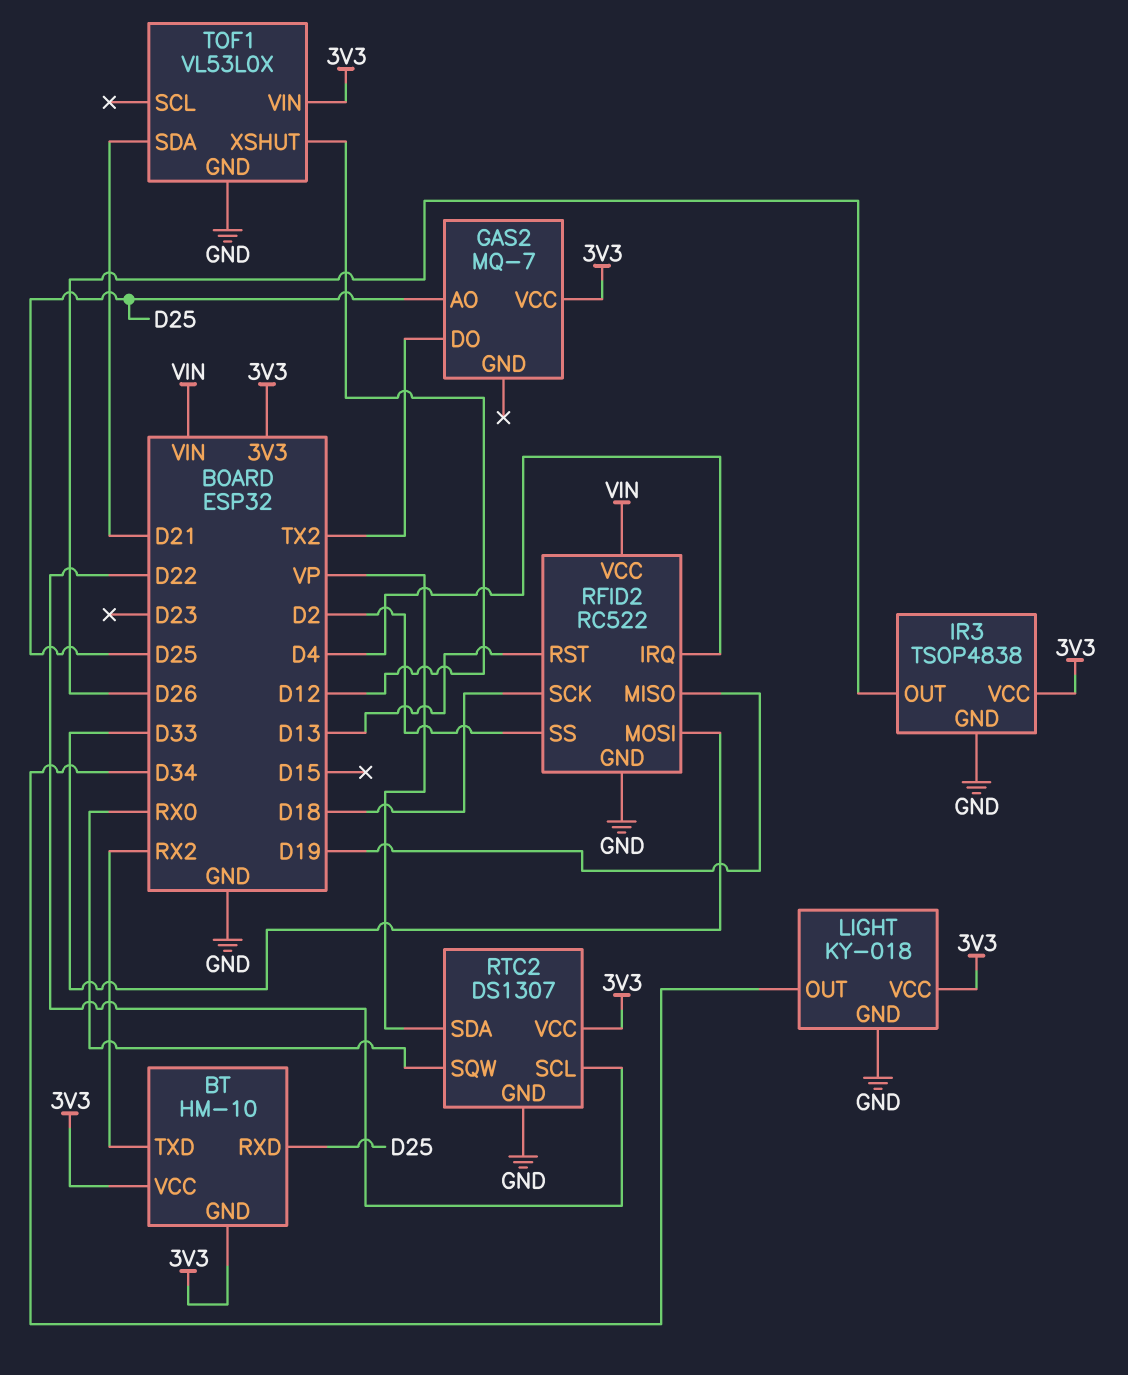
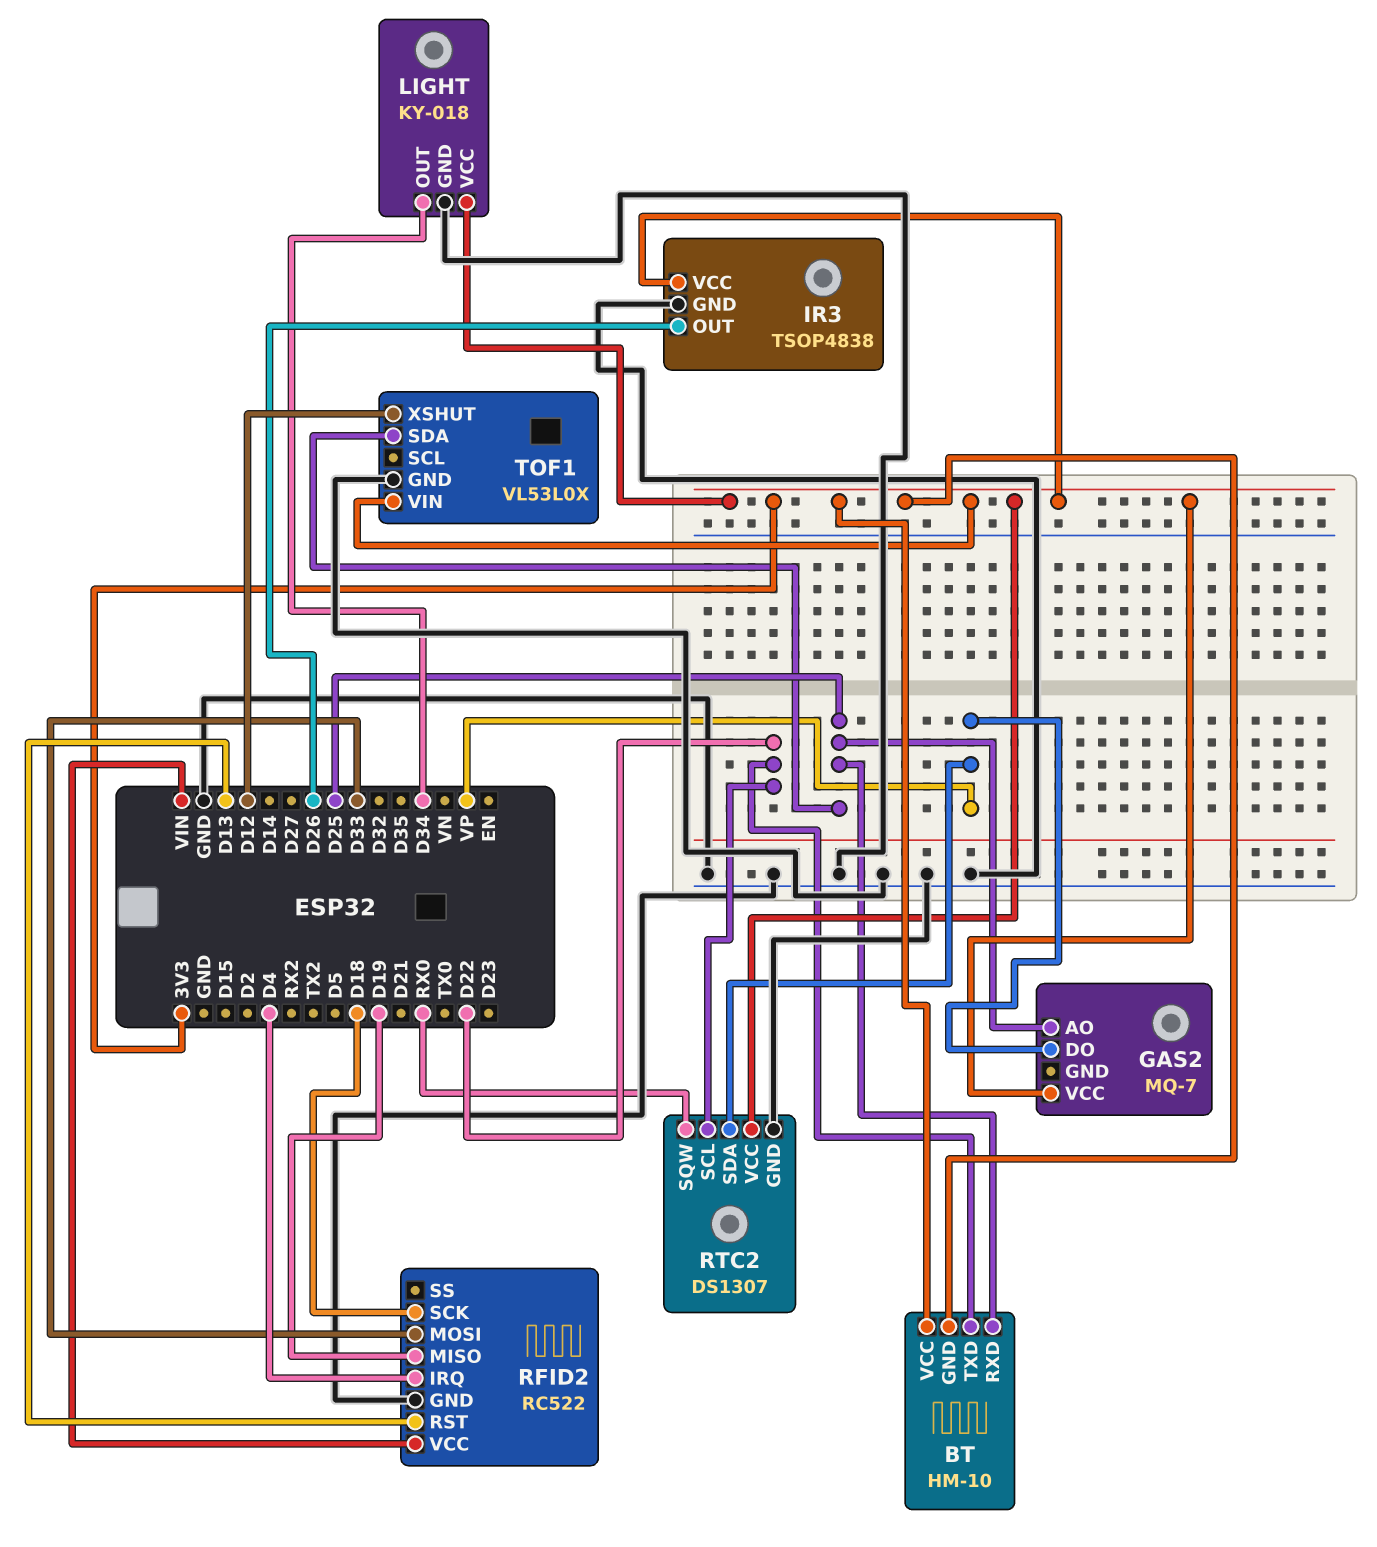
BT pin TXD: RX2 -> D22
GAS2 pin DO: TX2 -> VP
RFID2 pin SS: D2 -> none
TOF1 pin SDA: D21 -> D25

